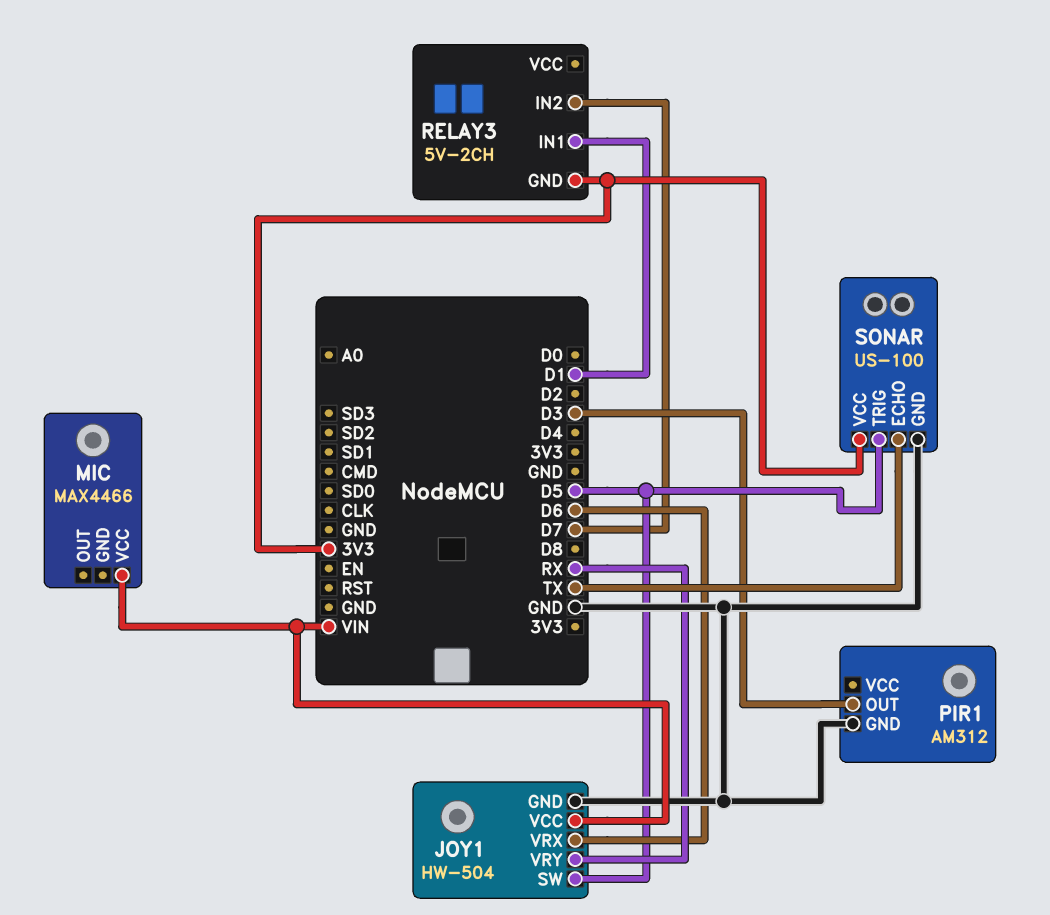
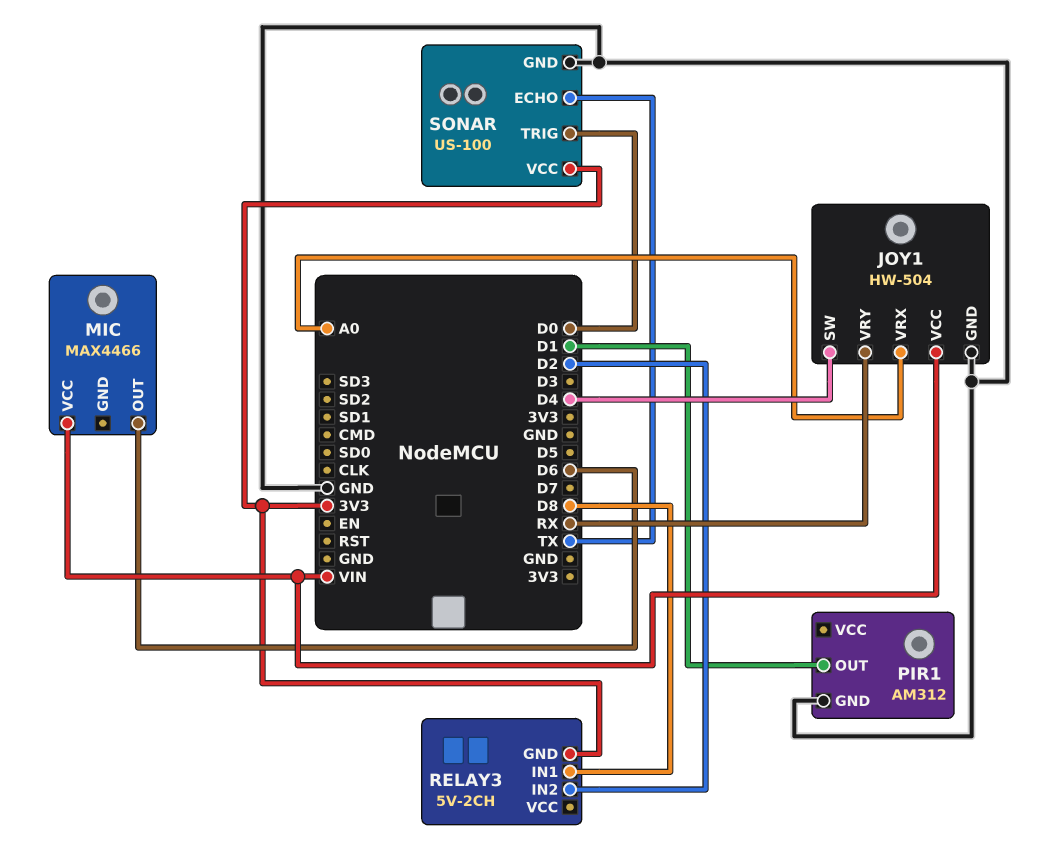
JOY1 pin SW: D5 -> D4
JOY1 pin VRX: D6 -> A0
MIC pin OUT: none -> D6
PIR1 pin OUT: D3 -> D1
RELAY3 pin IN1: D1 -> D8
RELAY3 pin IN2: D7 -> D2
SONAR pin TRIG: D5 -> D0

